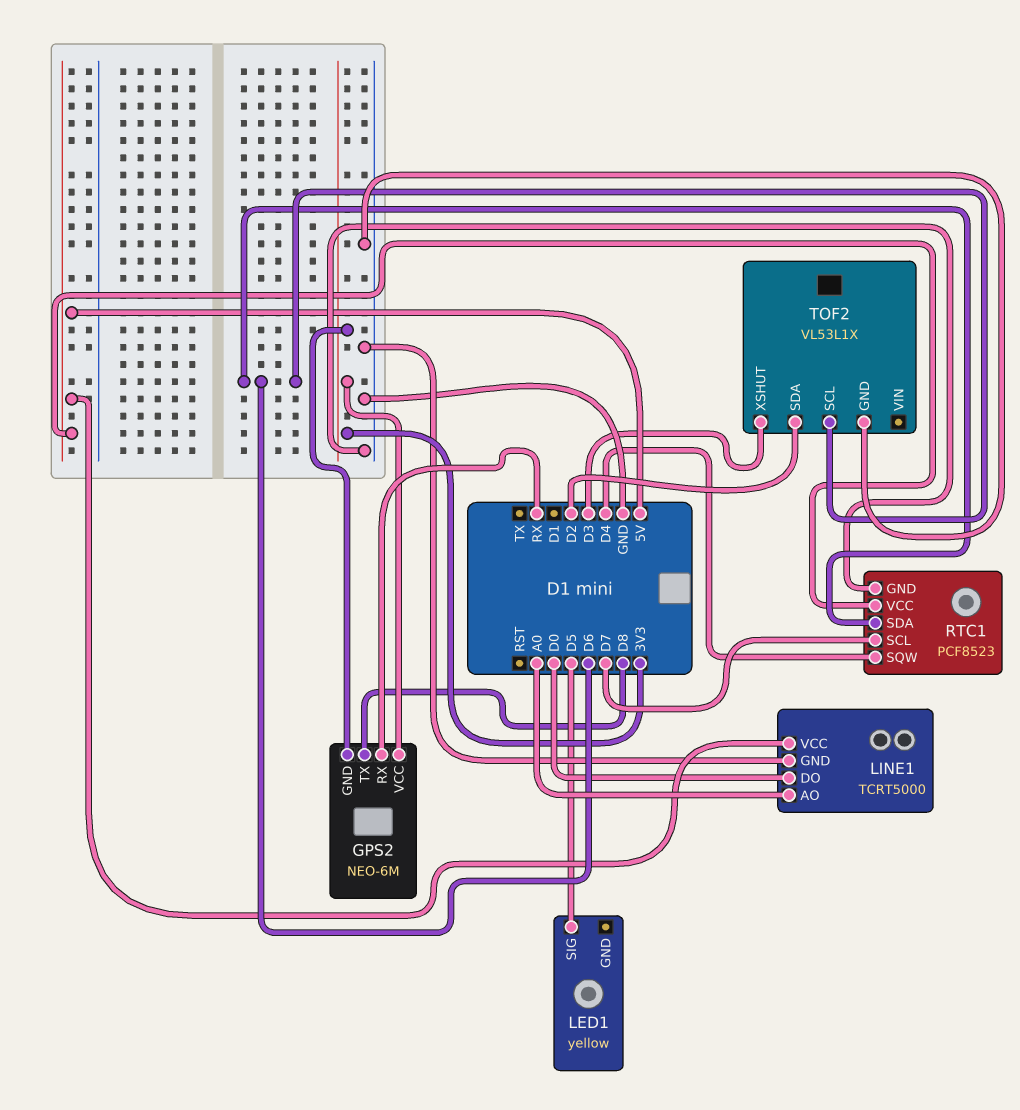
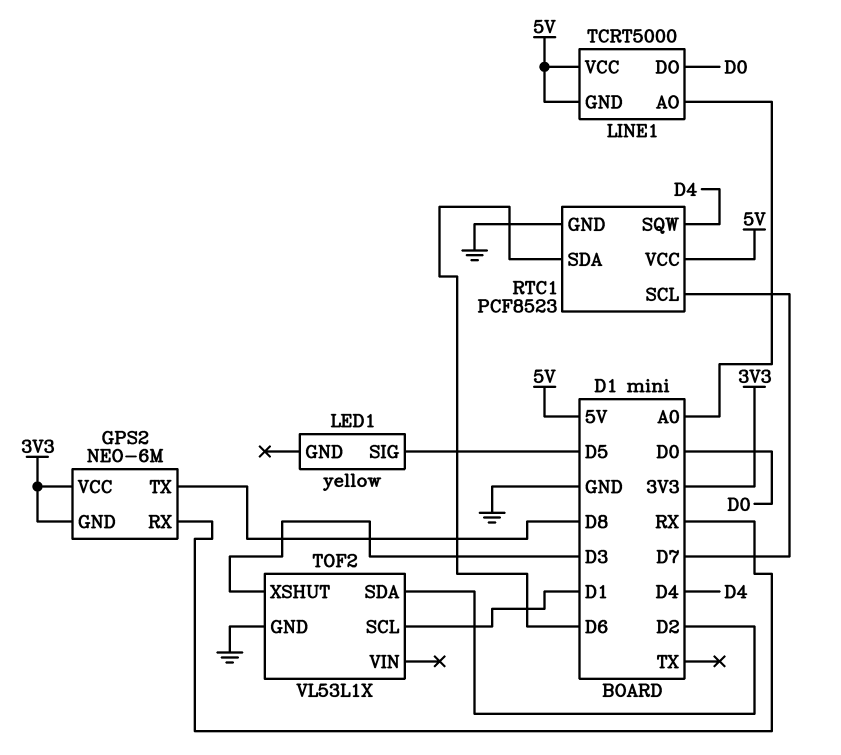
LINE1 pin GND: GND -> 5V
TOF2 pin SCL: D6 -> D1

